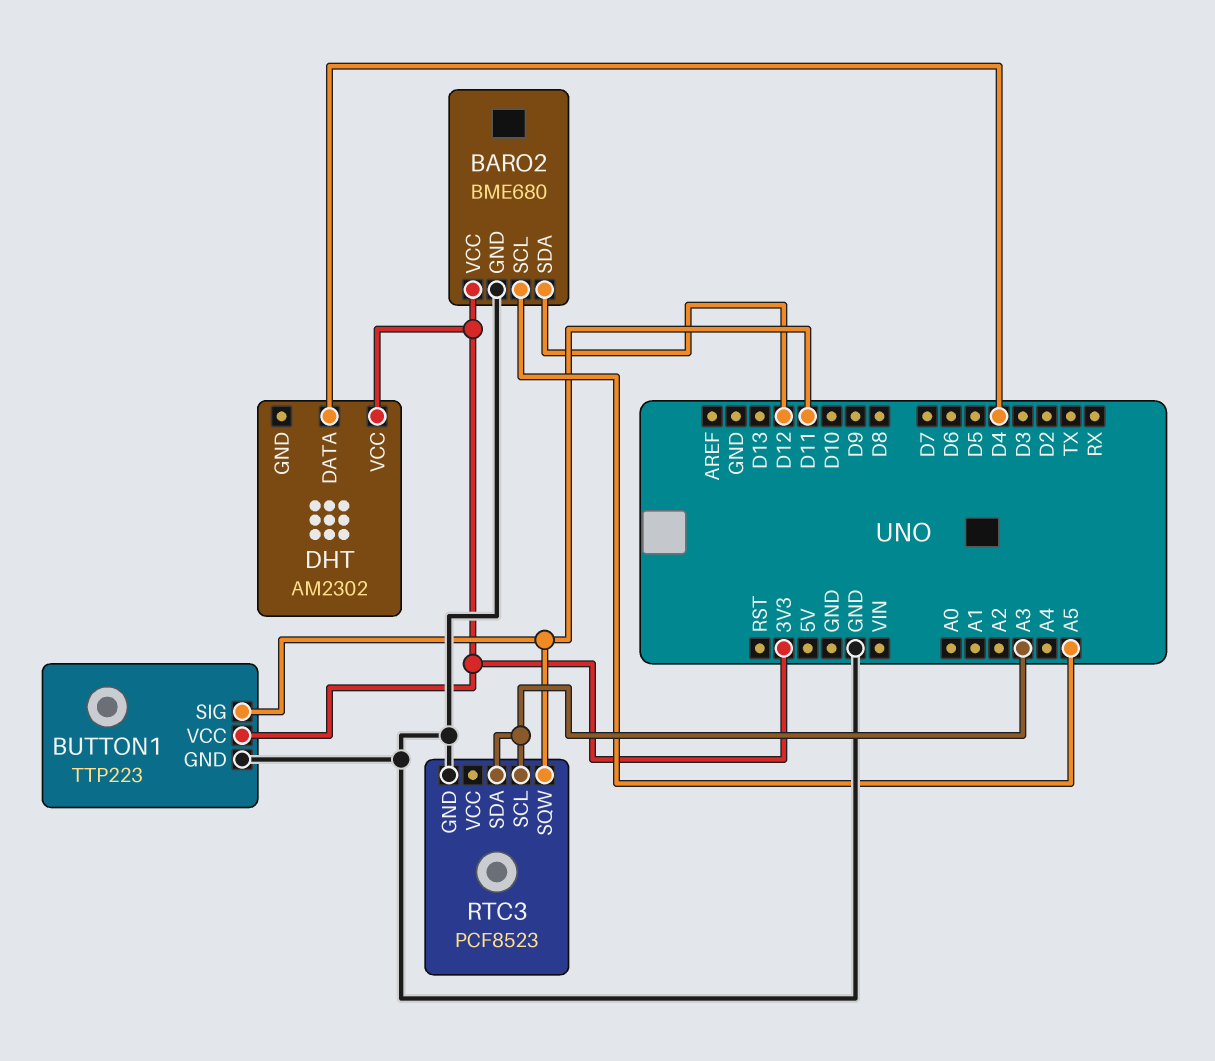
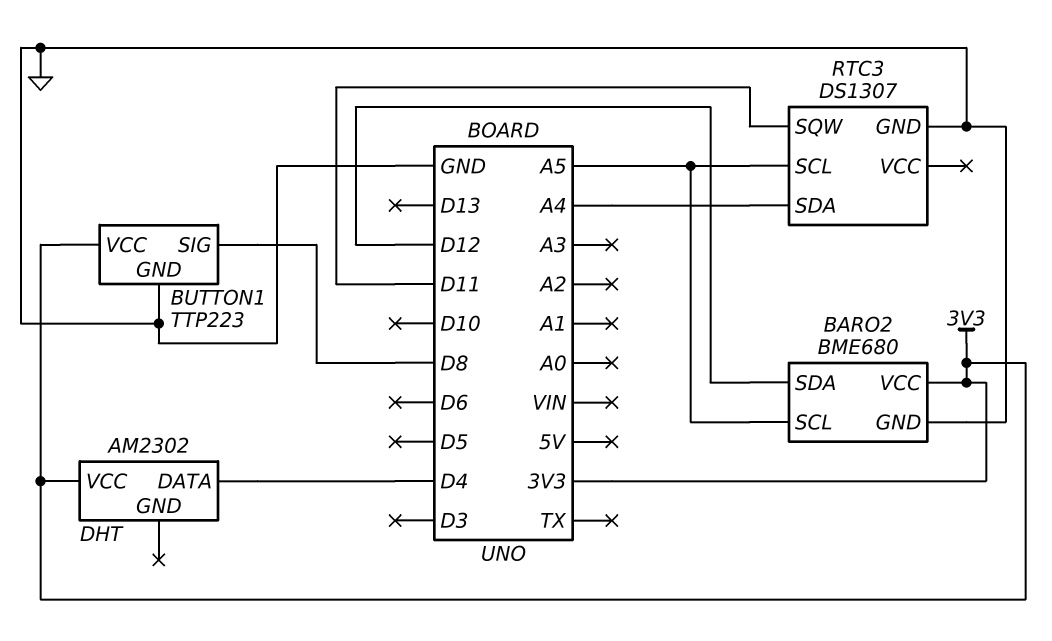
BUTTON1 pin SIG: D11 -> D8
RTC3: PCF8523 -> DS1307
RTC3 pin SCL: A3 -> A5
RTC3 pin SDA: A3 -> A4

